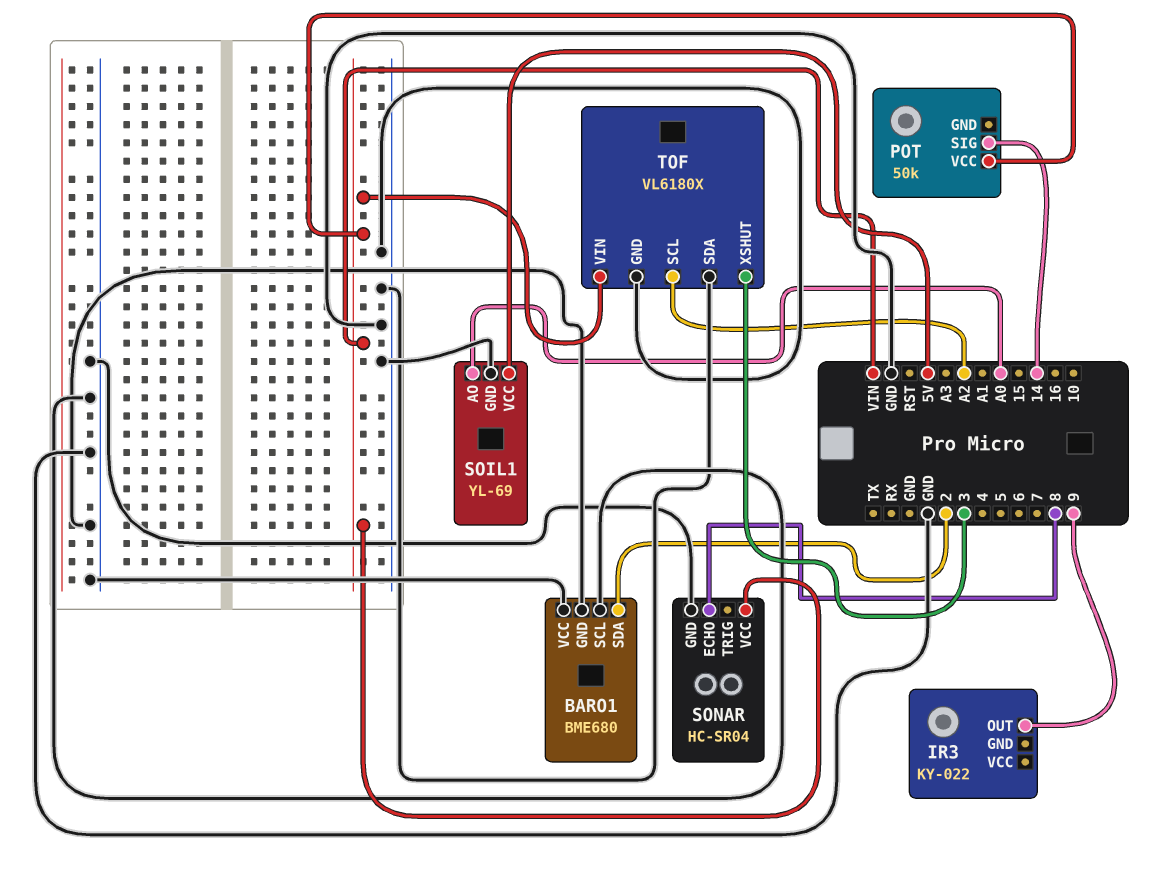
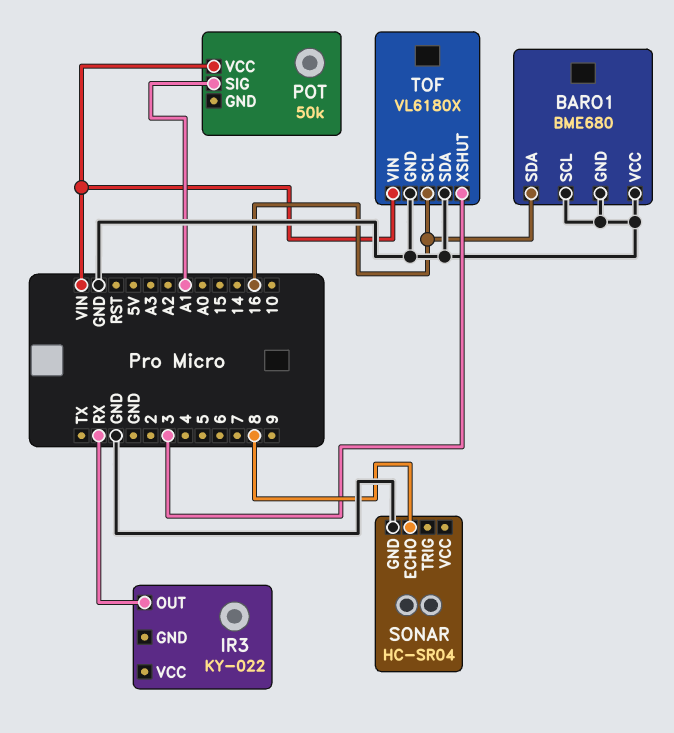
BARO1 pin SDA: 2 -> 16
IR3 pin OUT: 9 -> RX
POT pin SIG: 14 -> A1
SOIL1: YL-69 -> none
SOIL1 pin AO: A0 -> none
SOIL1 pin GND: GND -> none
SOIL1 pin VCC: 5V -> none
SONAR pin VCC: VIN -> none
TOF pin SCL: A2 -> 16

